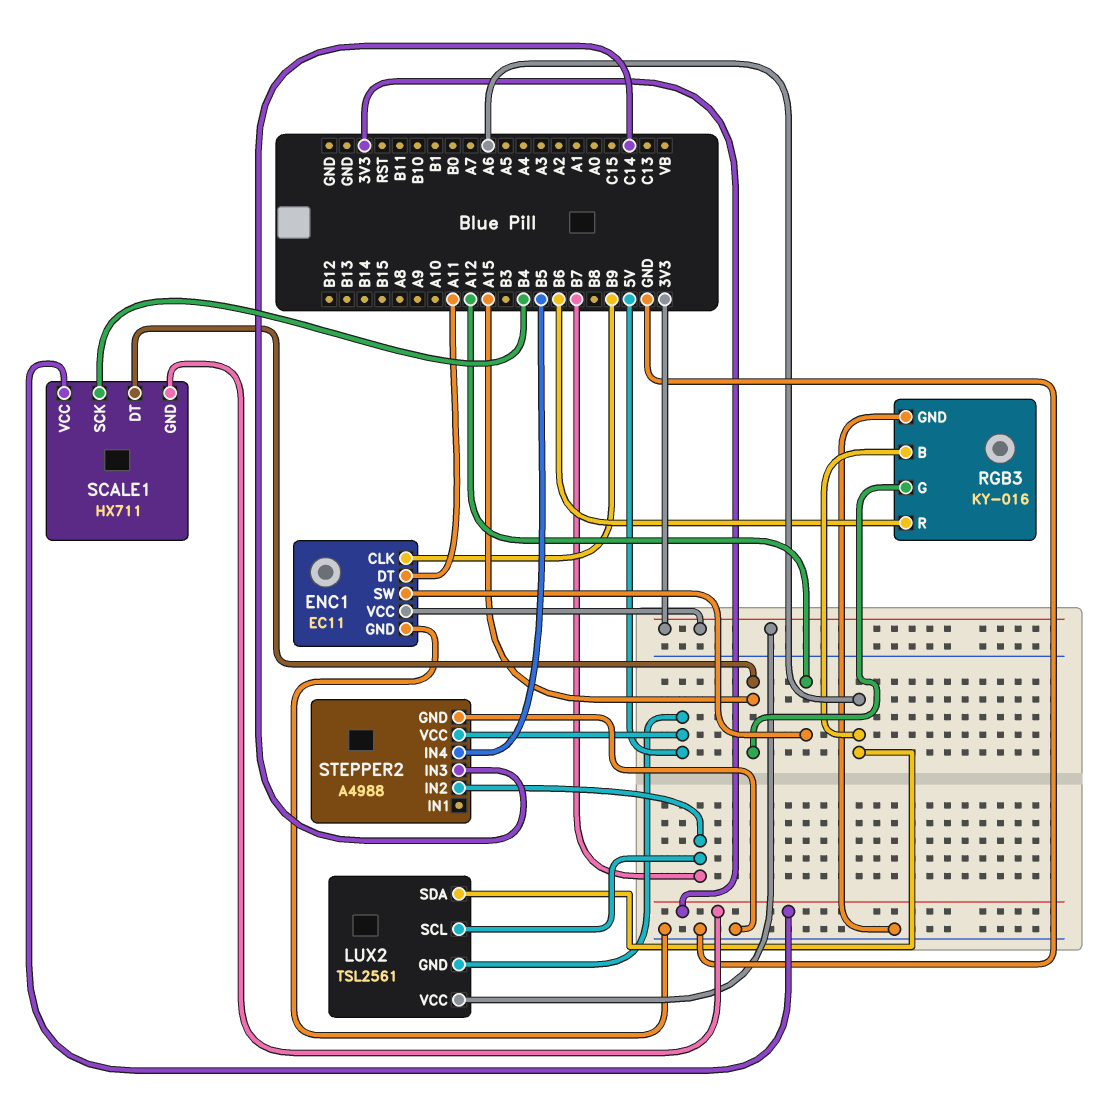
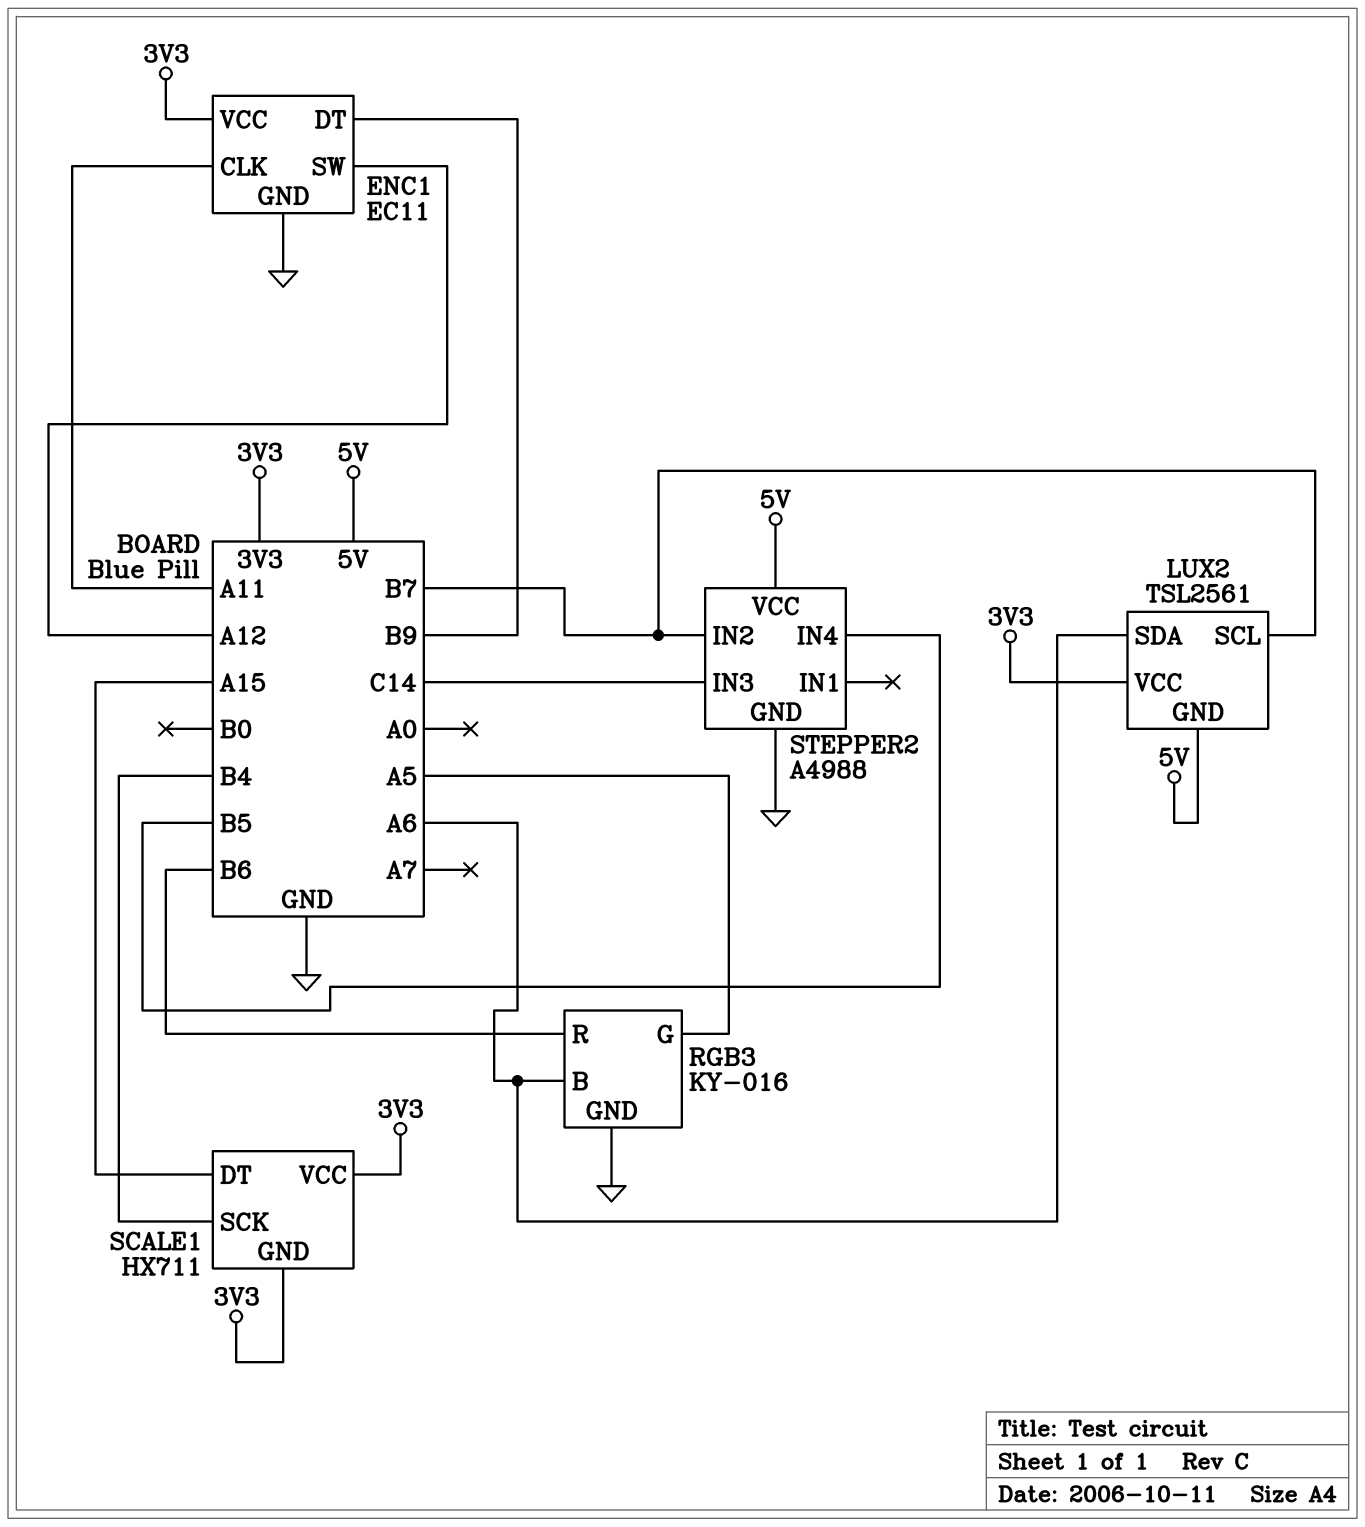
ENC1 pin CLK: B9 -> A11
ENC1 pin DT: A11 -> B9
RGB3 pin G: A15 -> A5

